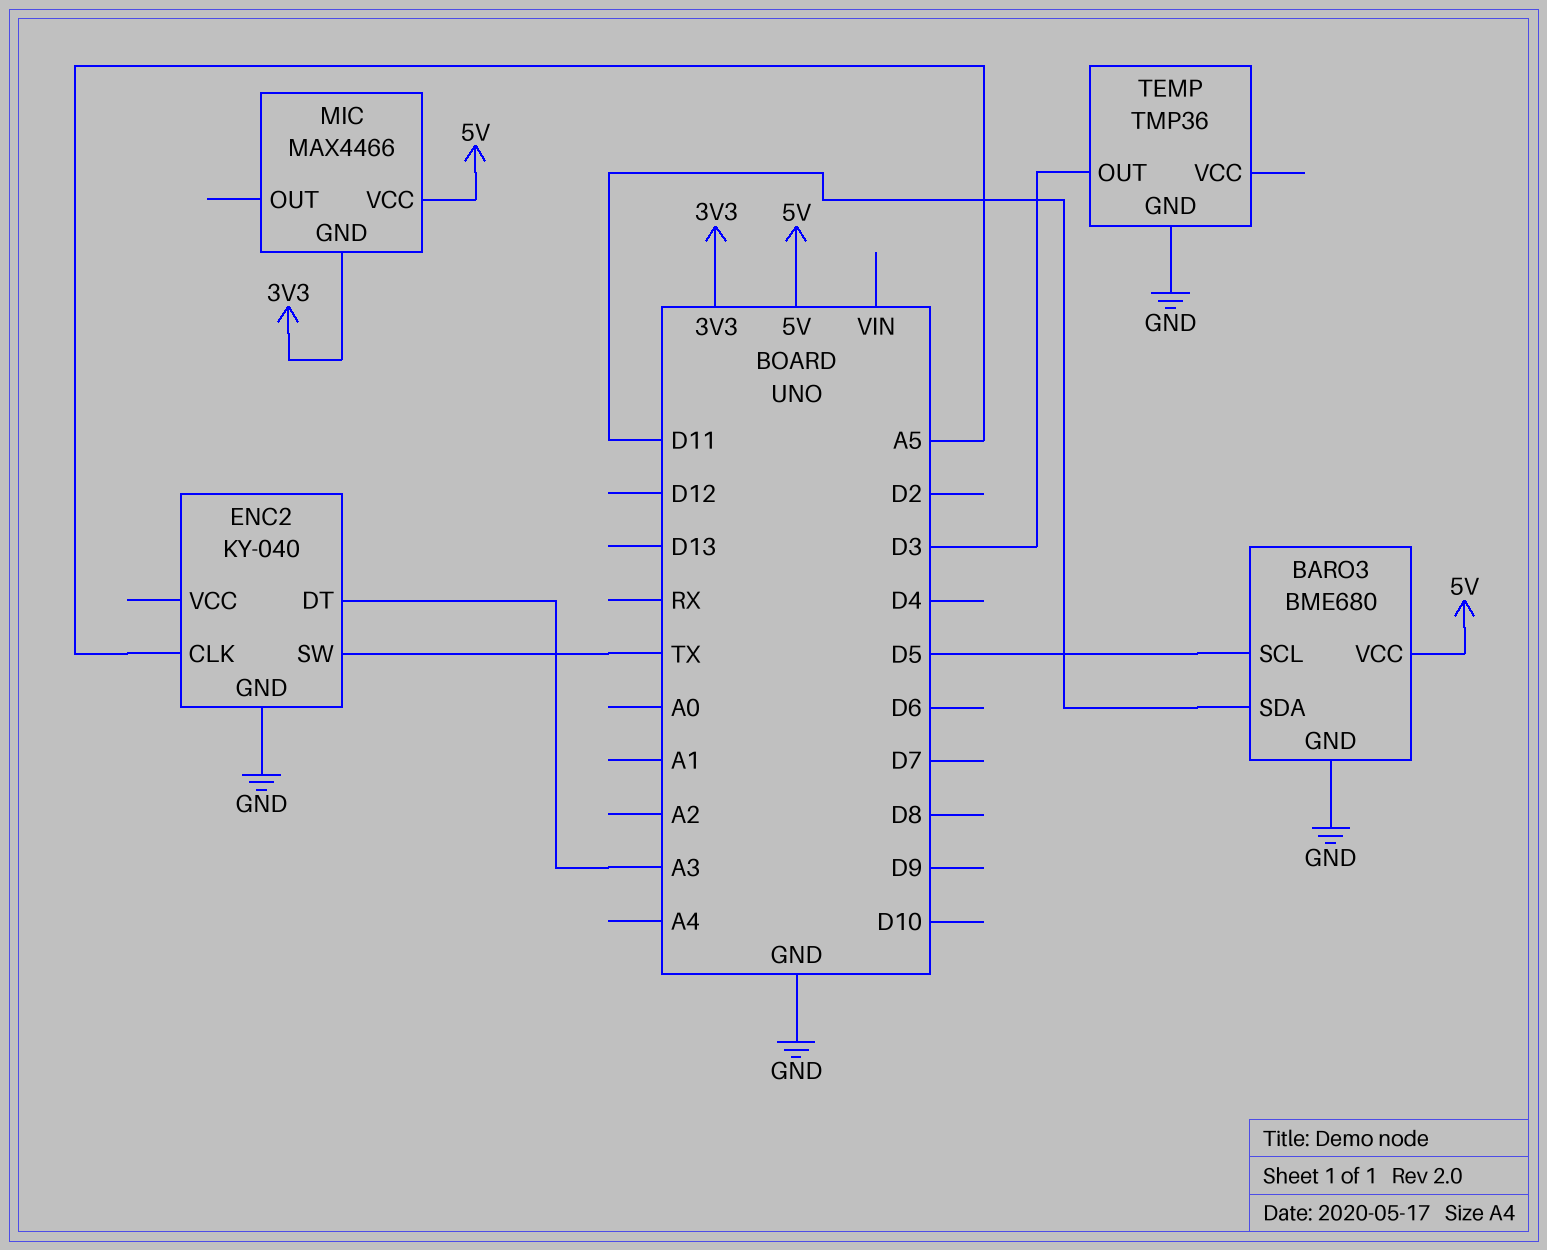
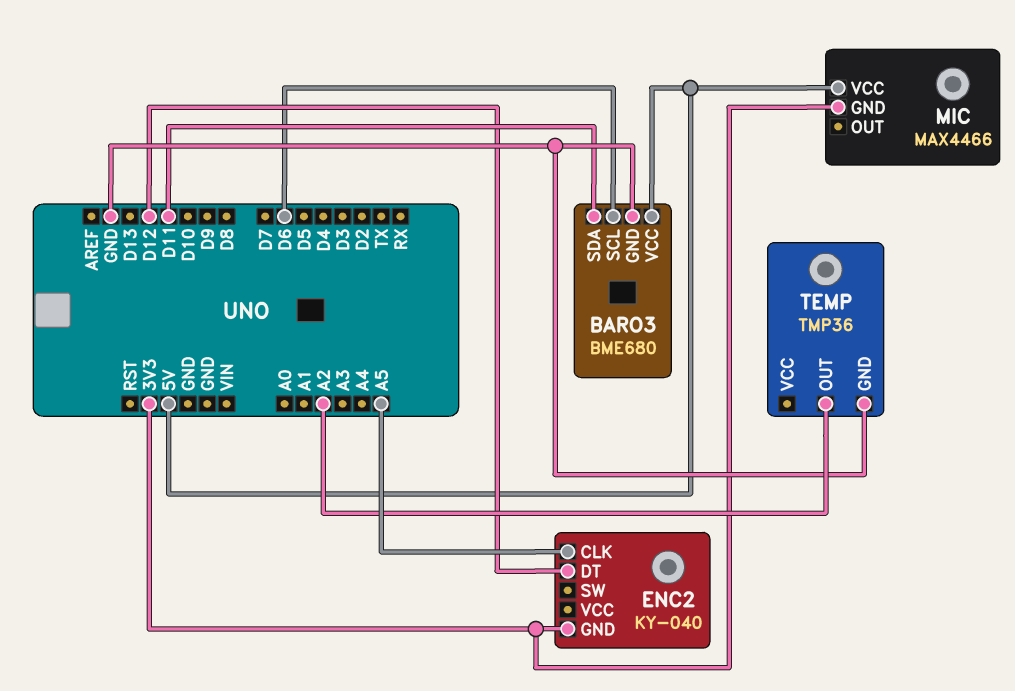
BARO3 pin SCL: D5 -> D6
ENC2 pin DT: A3 -> D12
ENC2 pin GND: GND -> 3V3
ENC2 pin SW: TX -> none
TEMP pin OUT: D3 -> A2

